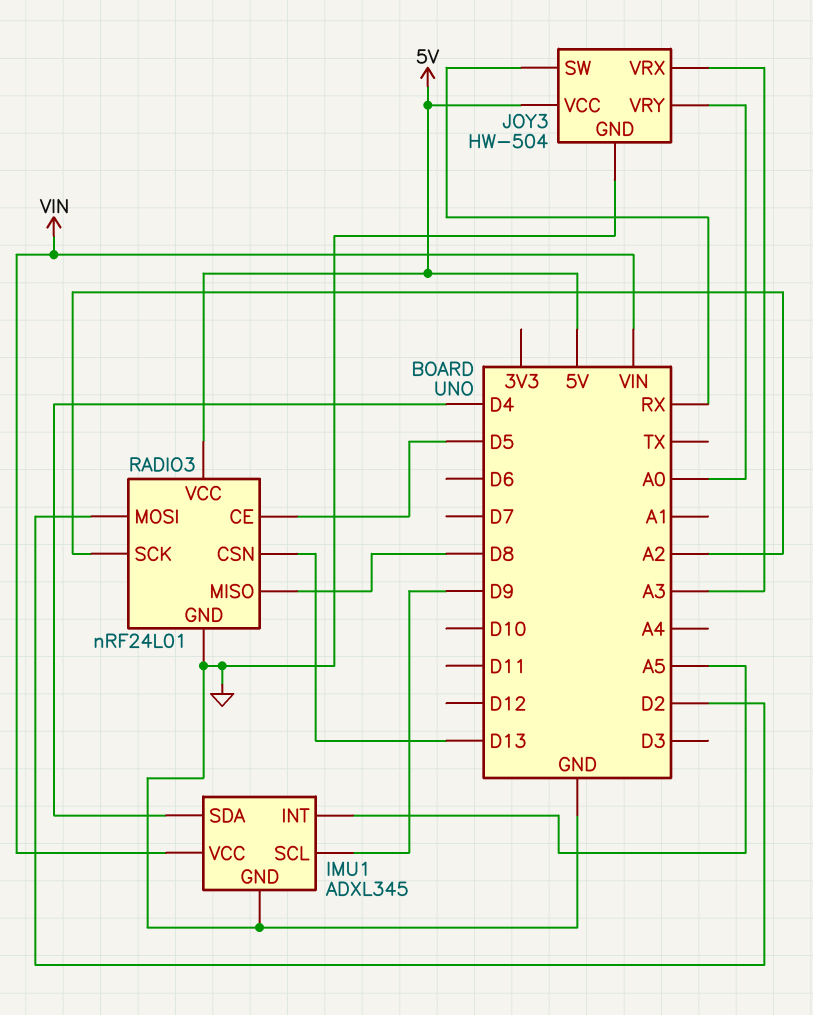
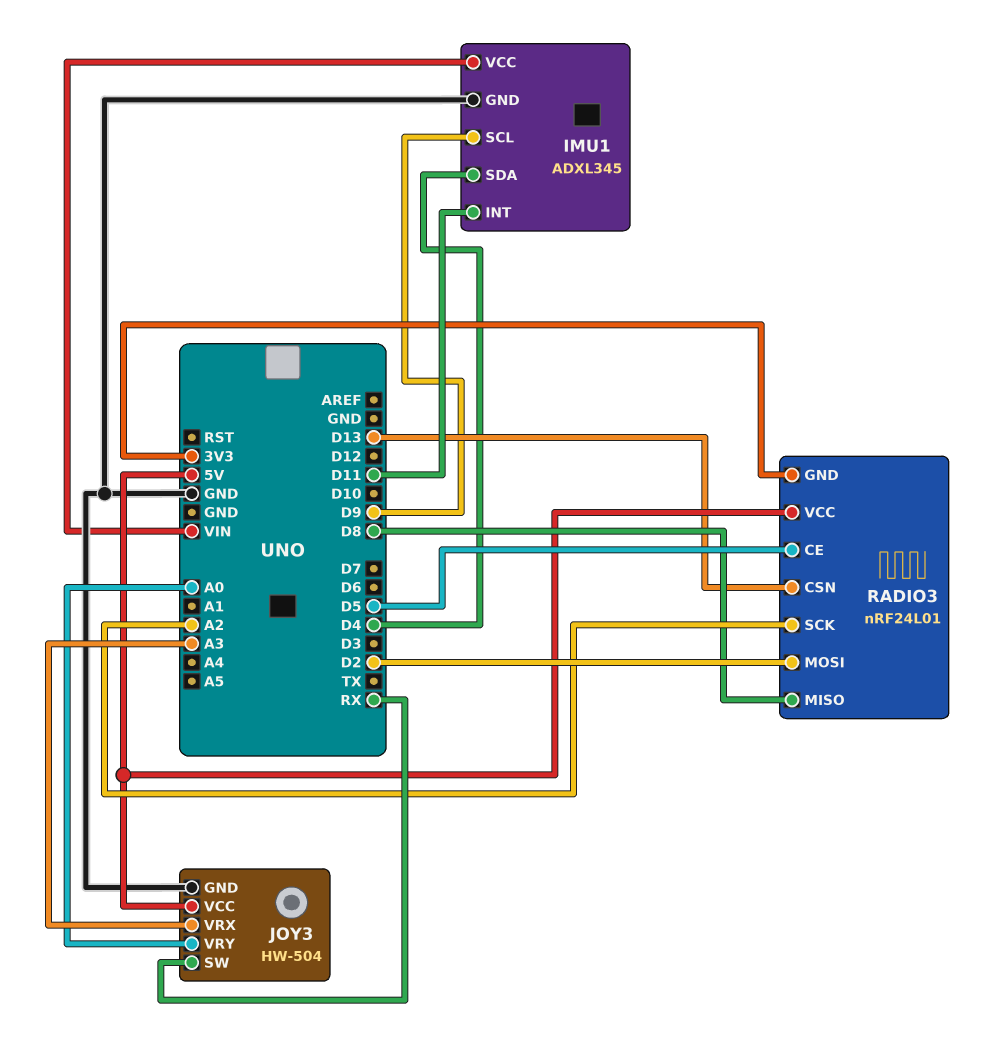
IMU1 pin INT: A5 -> D11
RADIO3 pin GND: GND -> 3V3

